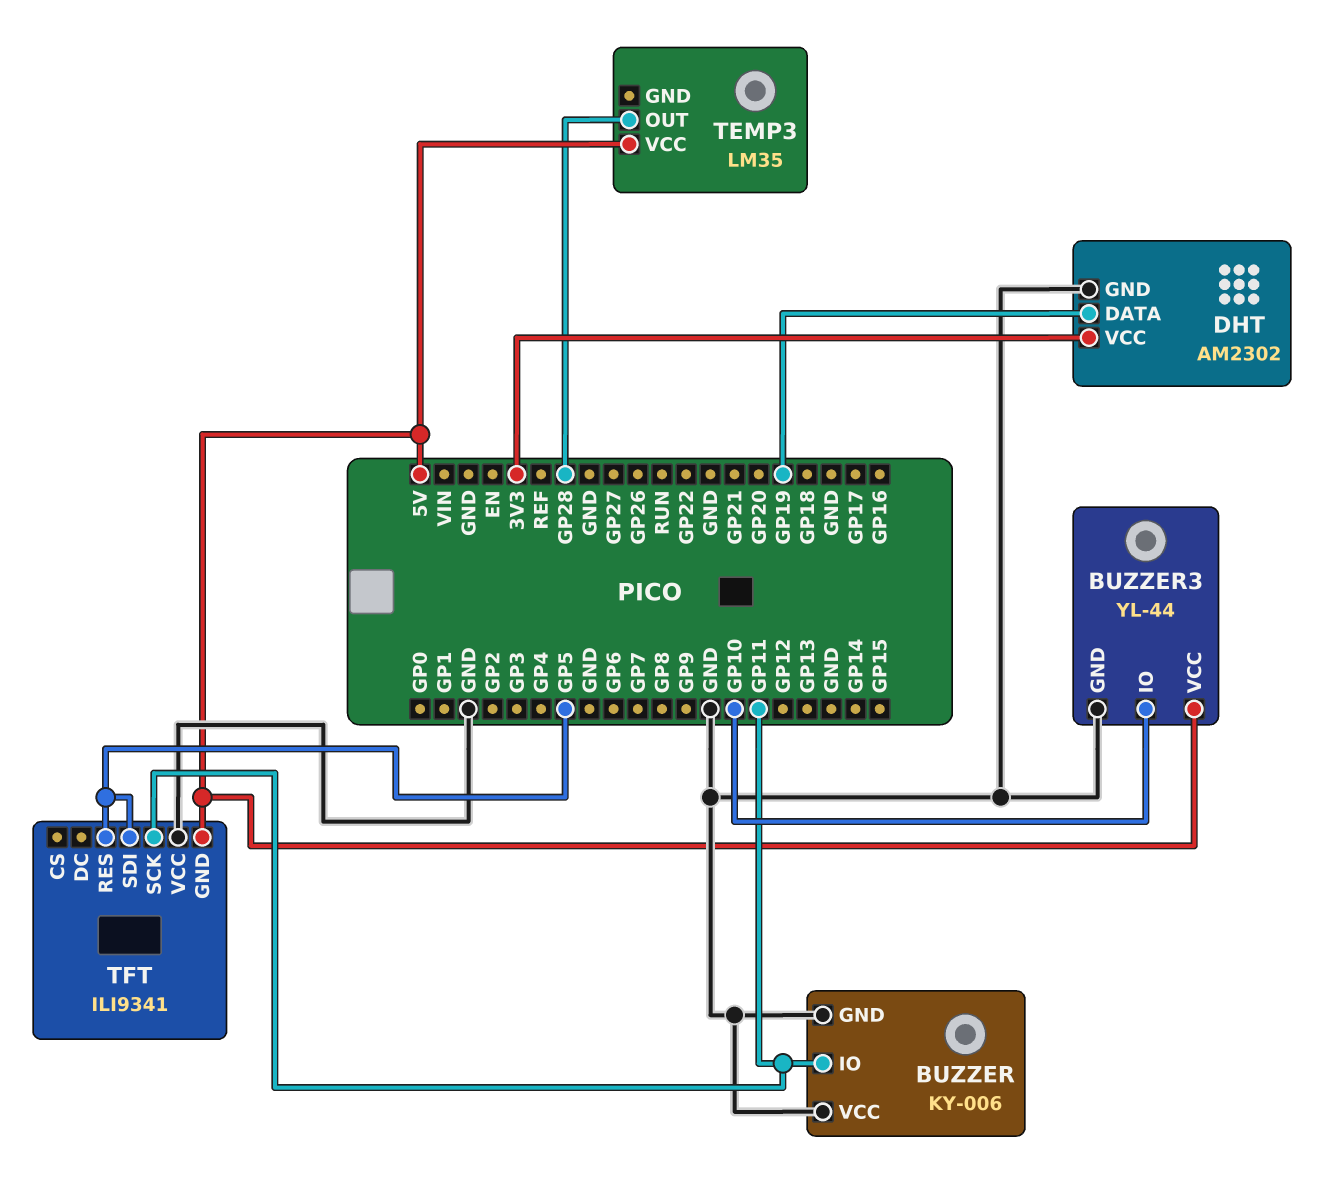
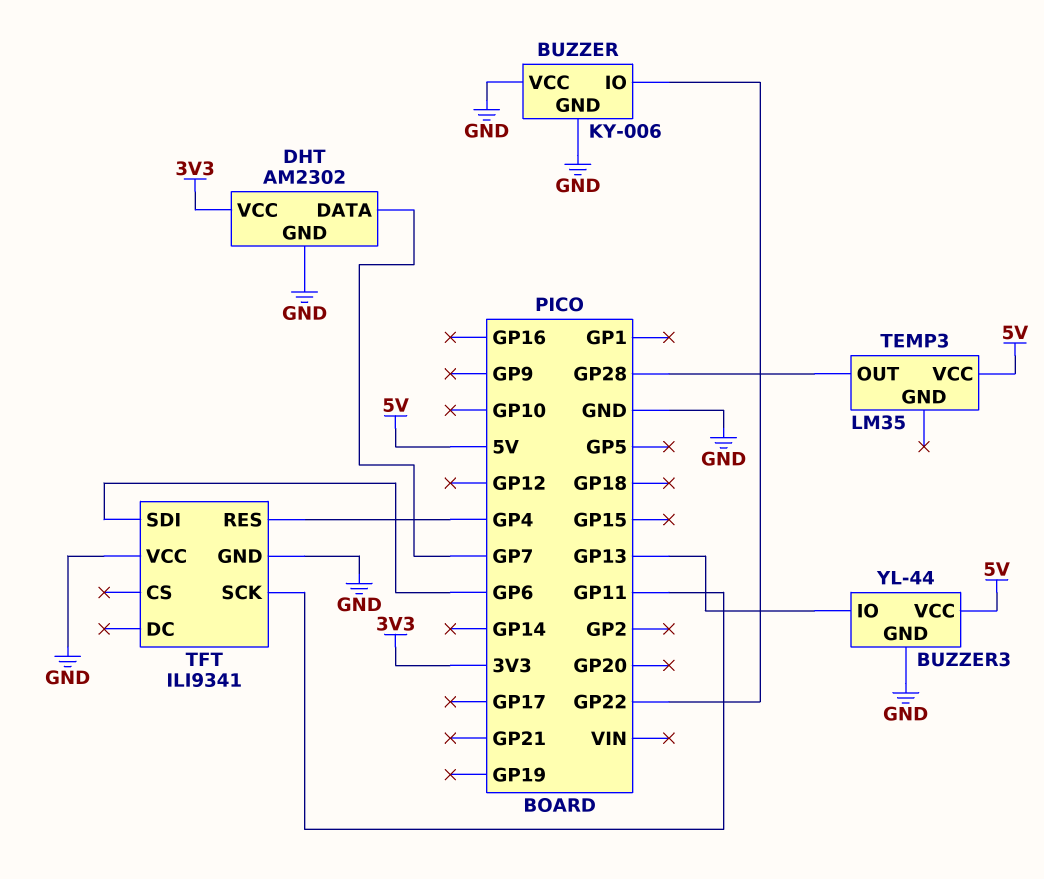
BUZZER pin IO: GP11 -> GP22
BUZZER3 pin IO: GP10 -> GP13
DHT pin DATA: GP19 -> GP7
TFT pin GND: 5V -> GND
TFT pin RES: GP5 -> GP4
TFT pin SDI: GP5 -> GP6

